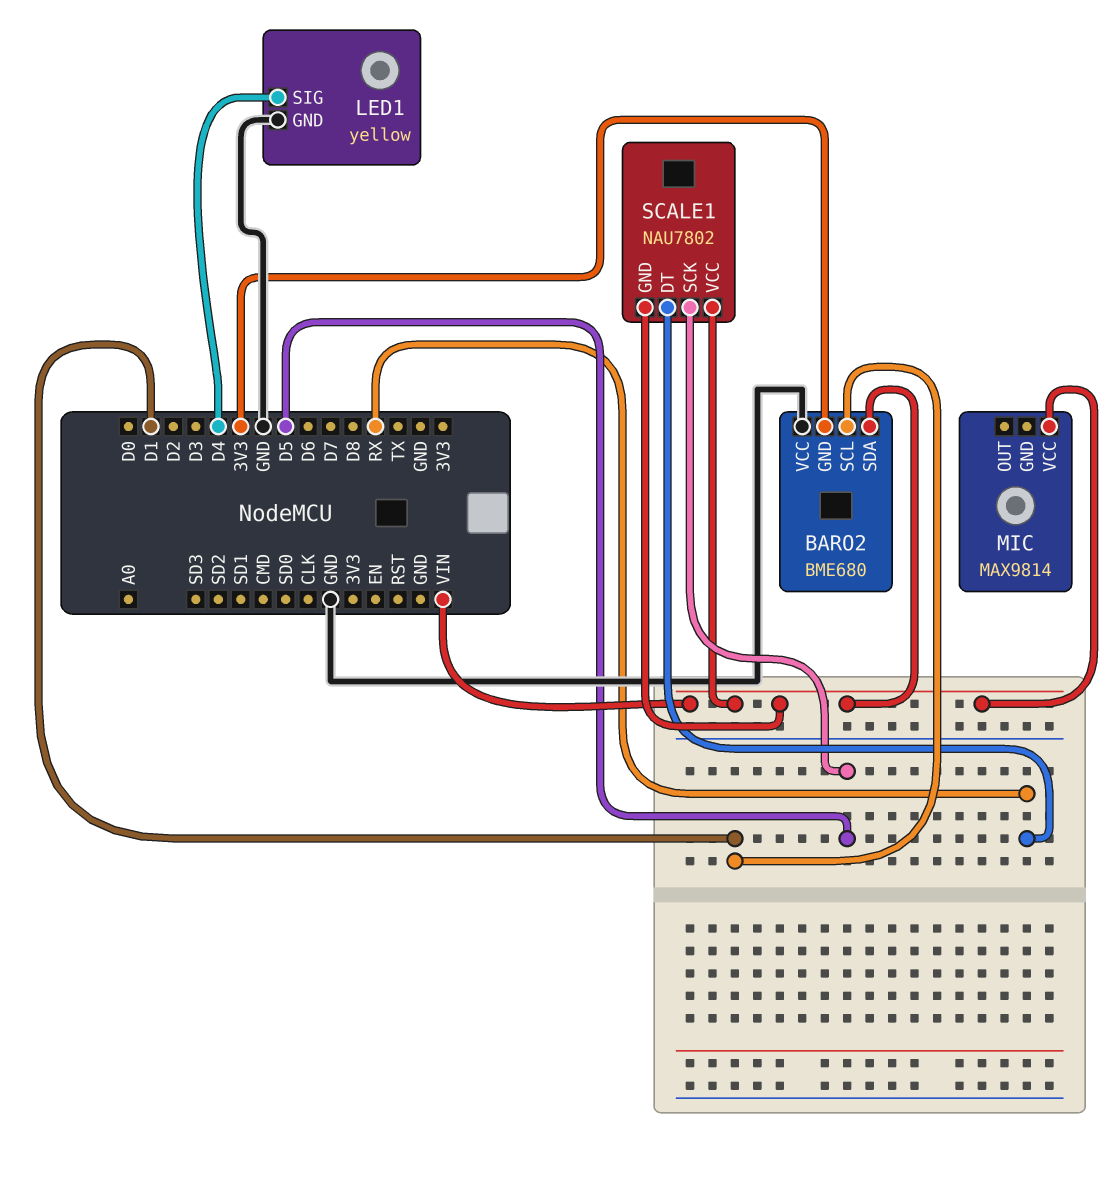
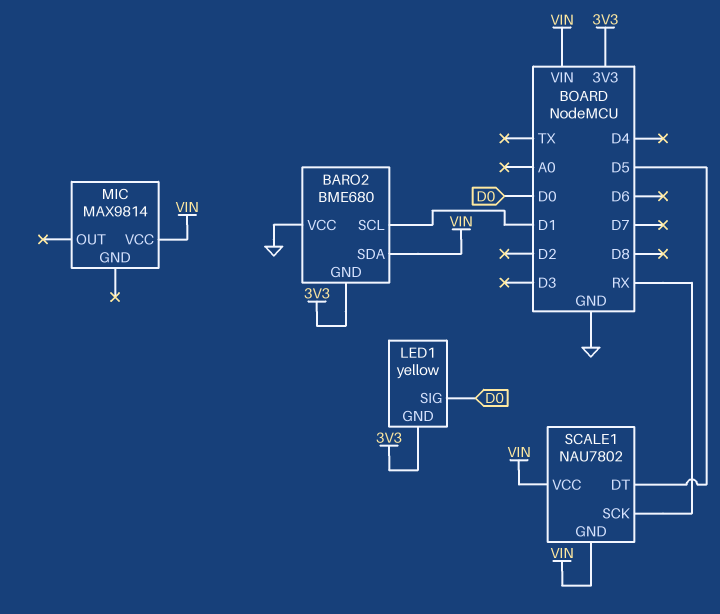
LED1 pin GND: GND -> 3V3
LED1 pin SIG: D4 -> D0
SCALE1 pin DT: RX -> D5
SCALE1 pin SCK: D5 -> RX

